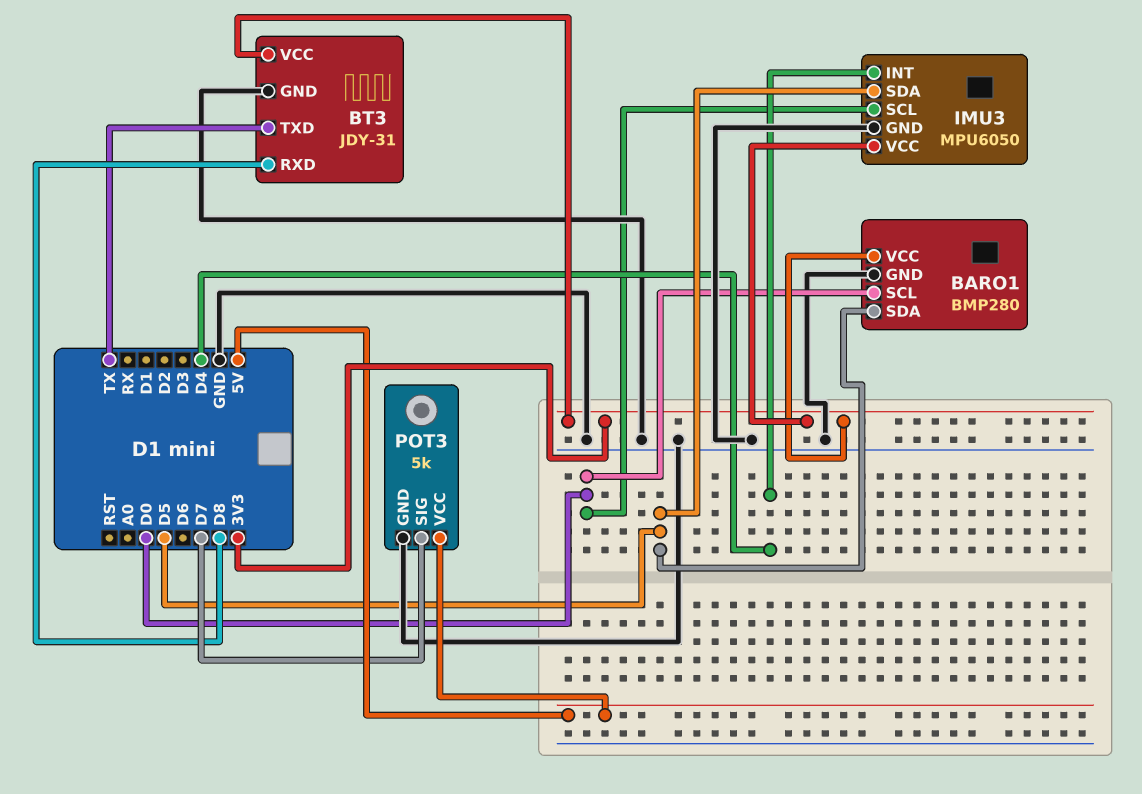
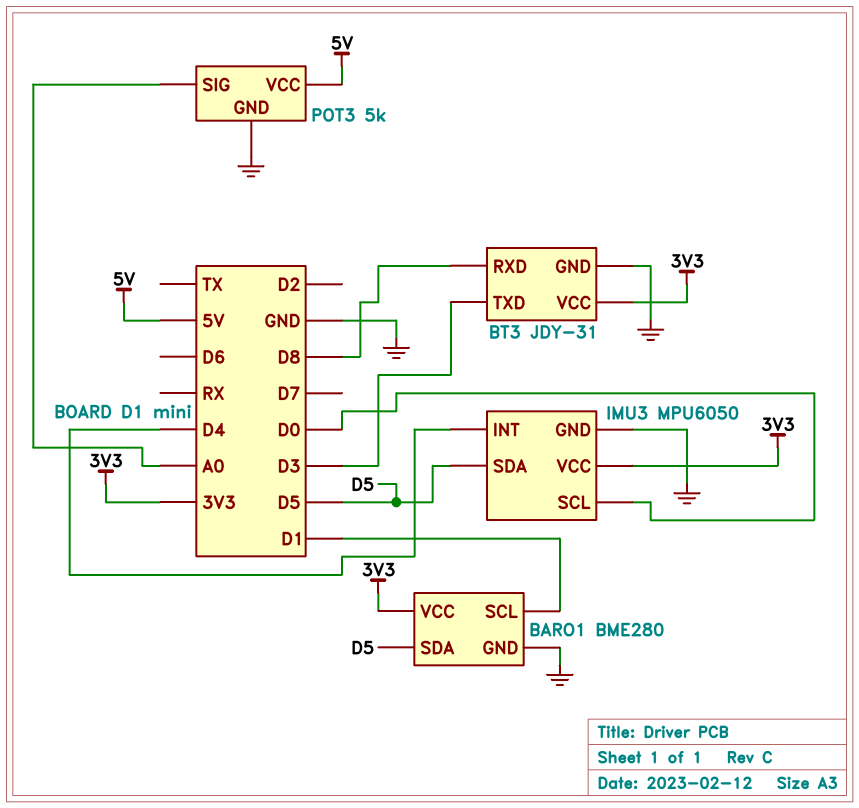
BARO1: BMP280 -> BME280
BARO1 pin SCL: D0 -> D1
BT3 pin TXD: TX -> D3
POT3 pin SIG: D7 -> A0

